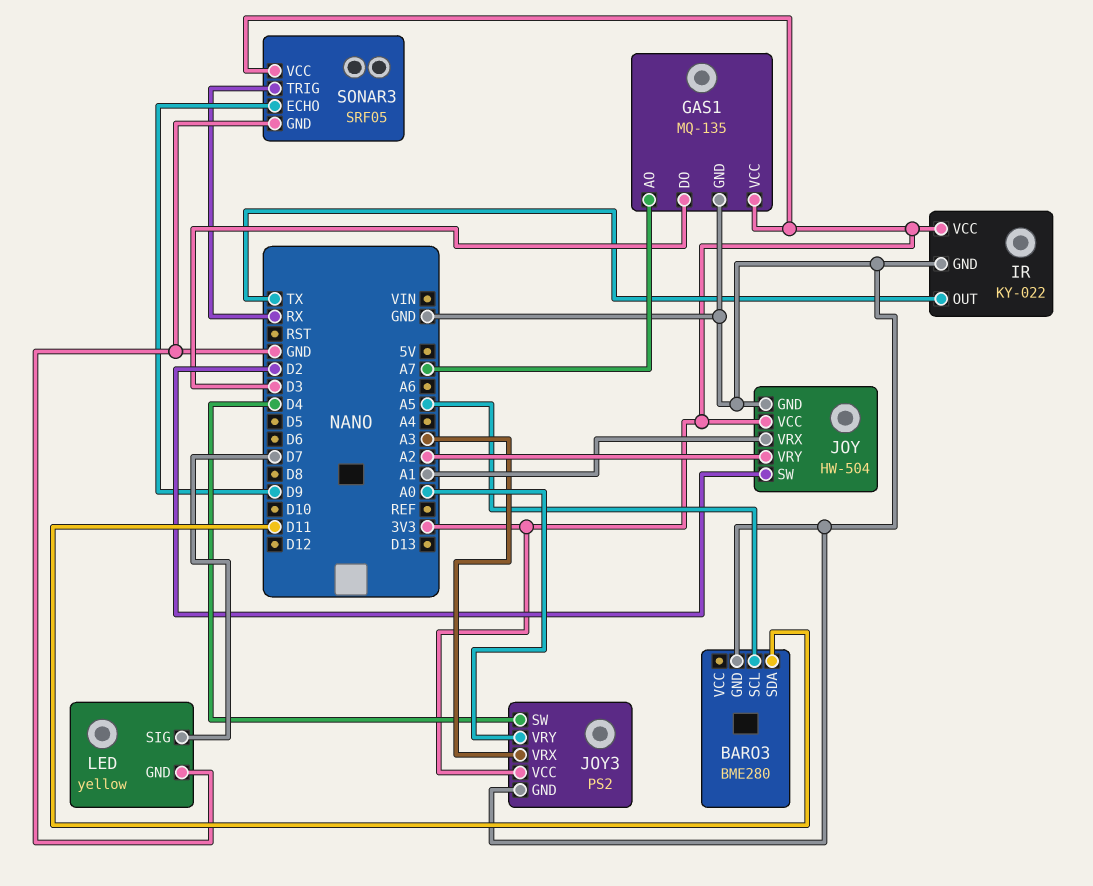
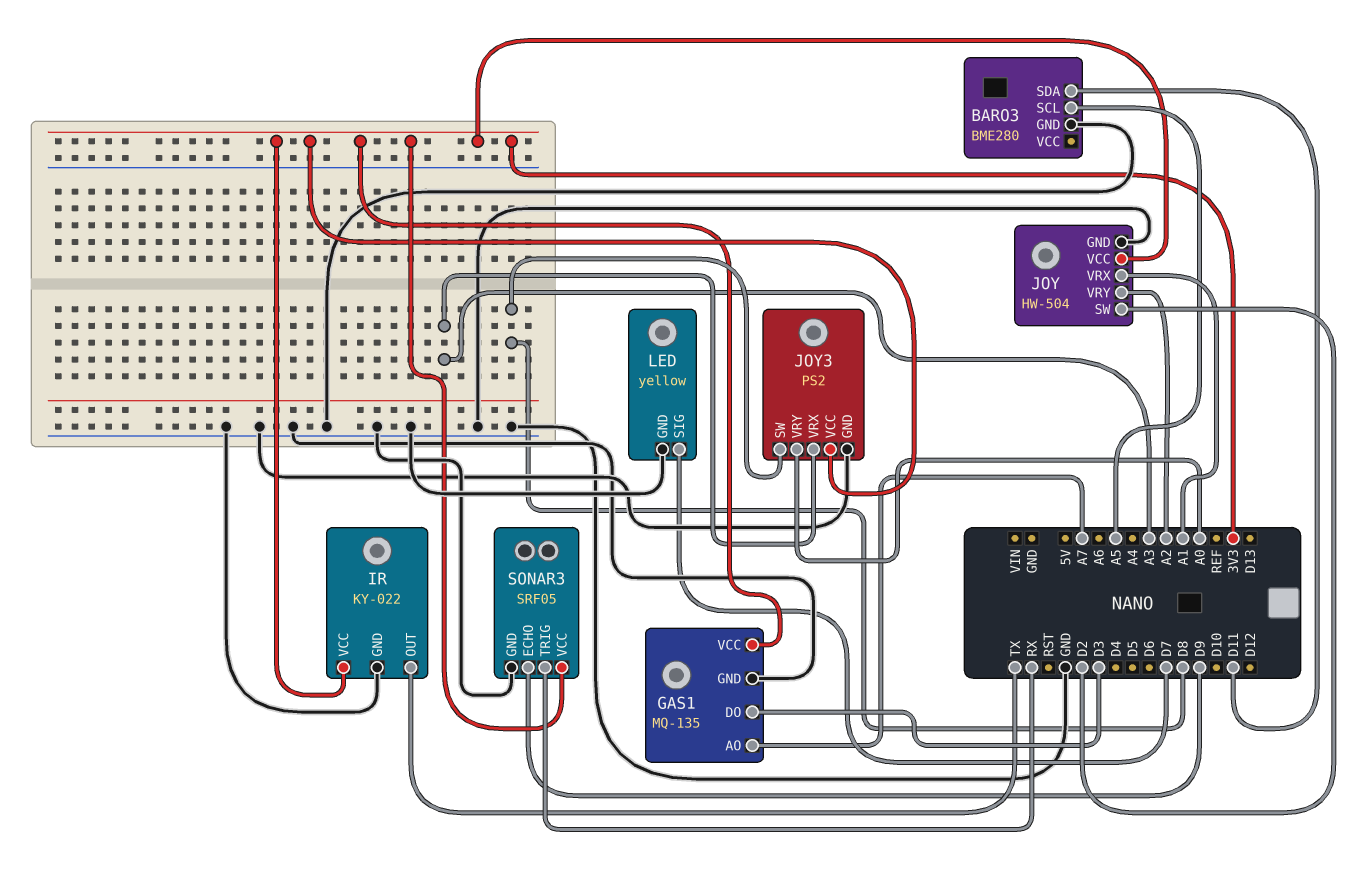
JOY3 pin SW: D4 -> D8

